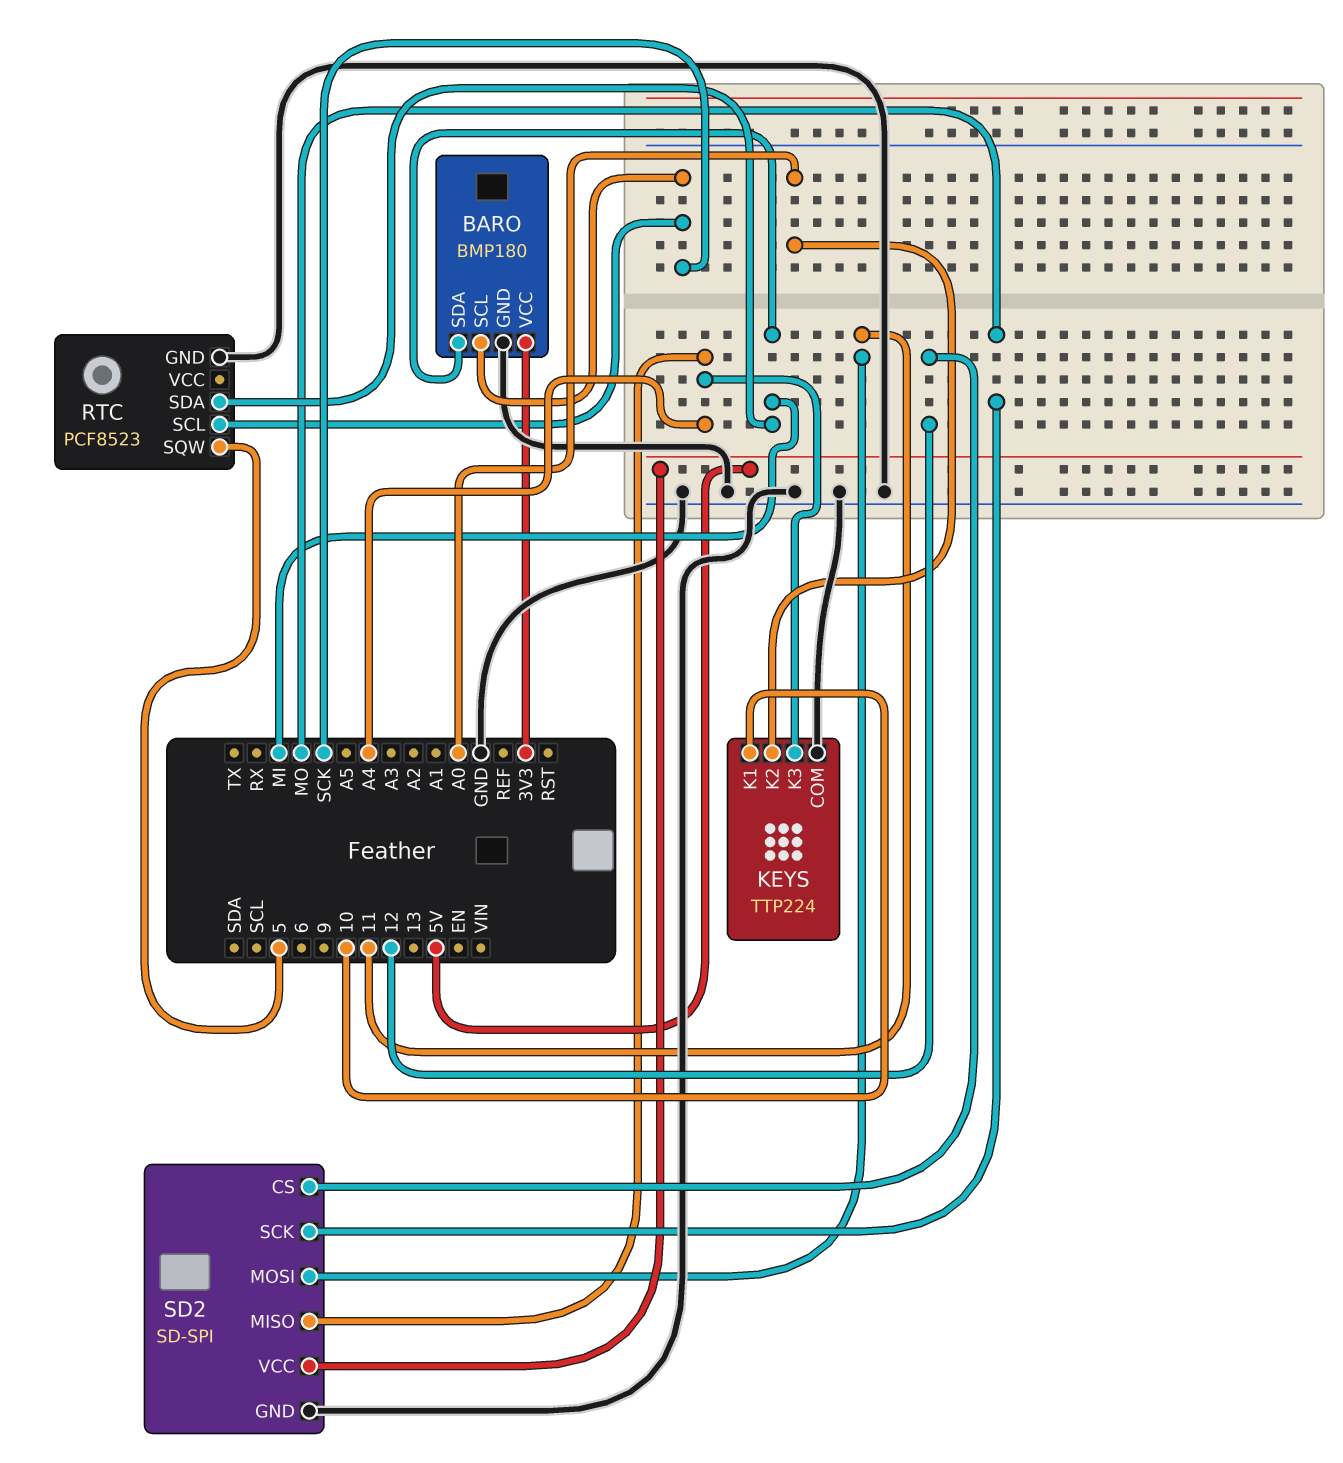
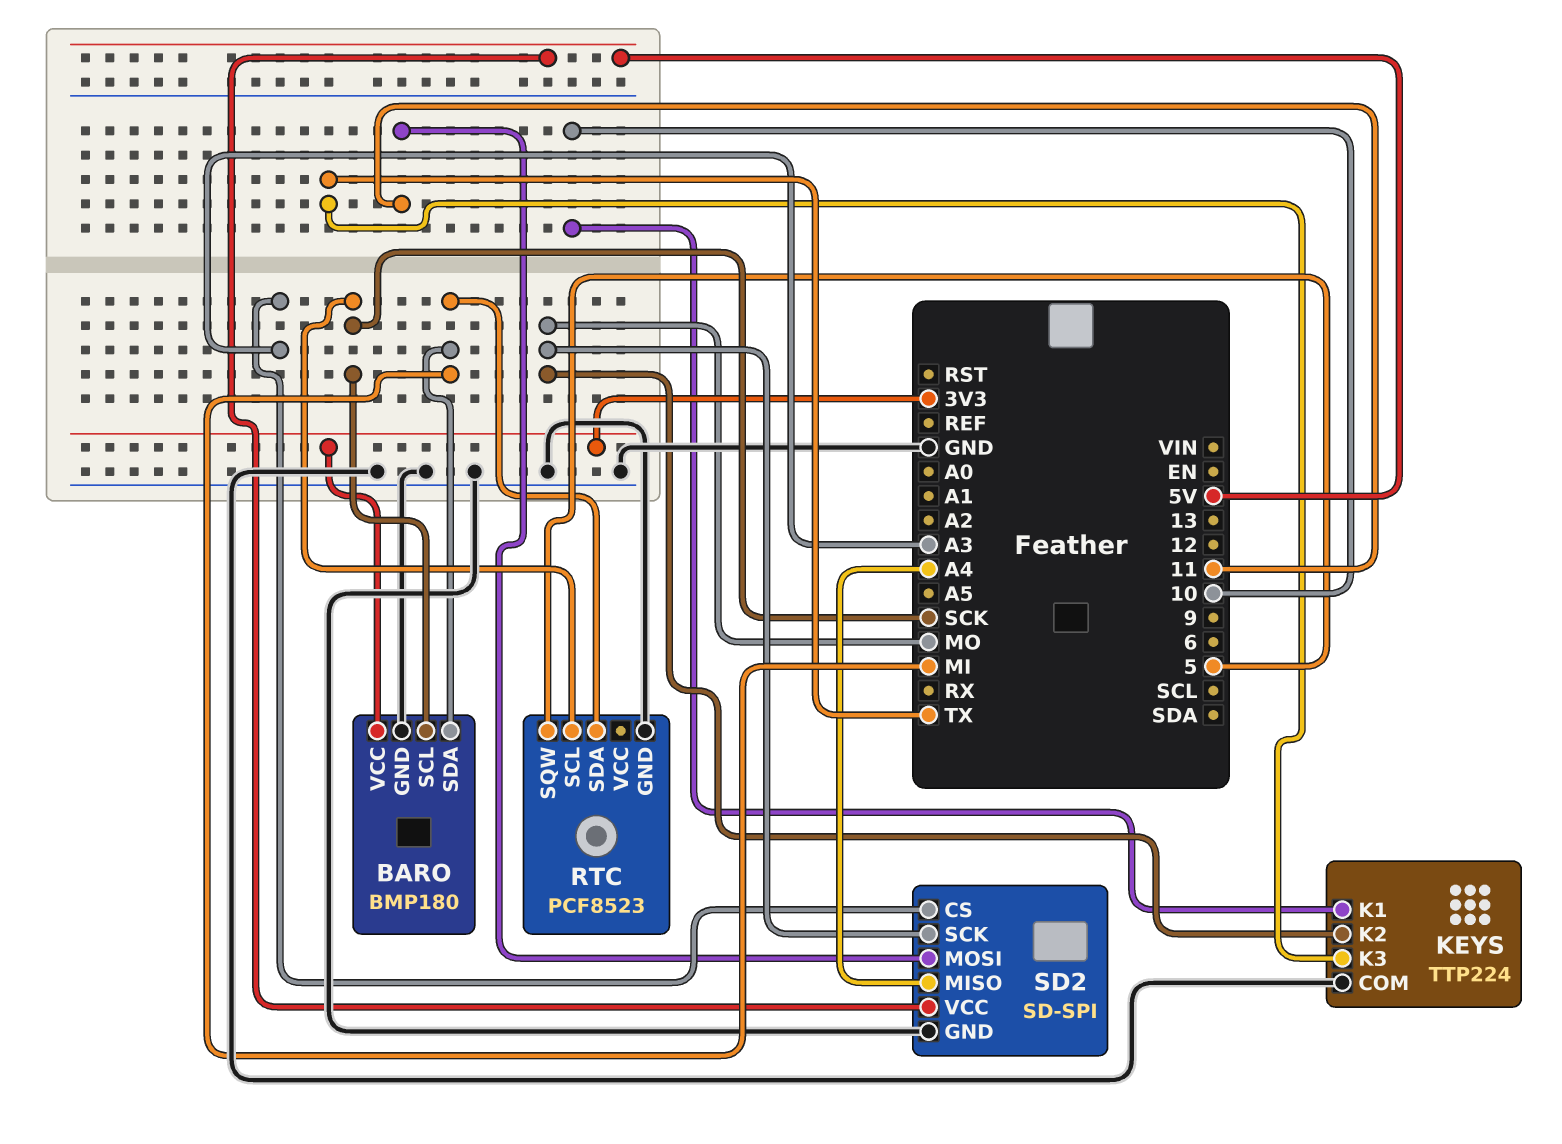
KEYS pin K2: A0 -> MO
KEYS pin K3: A4 -> TX
SD2 pin CS: 12 -> A3

